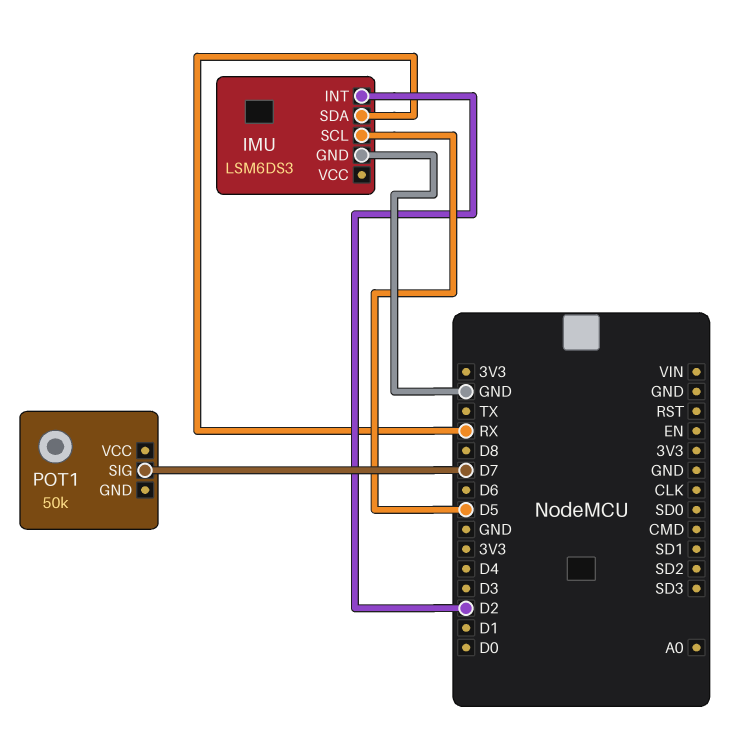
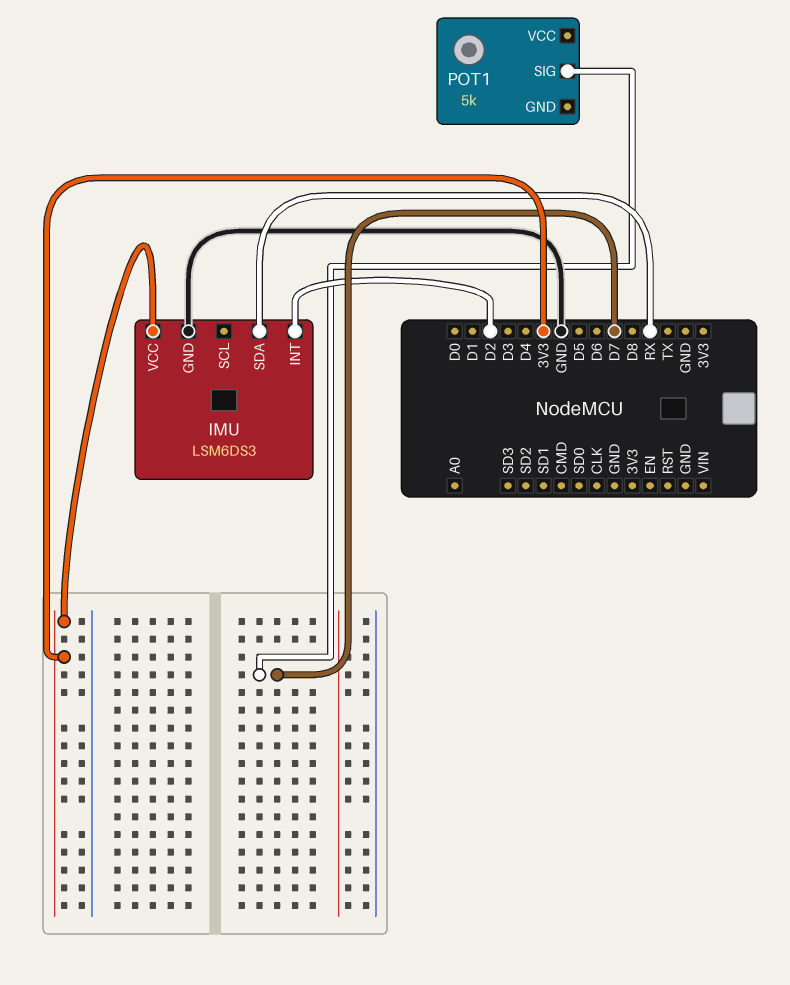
IMU pin SCL: D5 -> none
IMU pin VCC: none -> 3V3
POT1: 50k -> 5k

